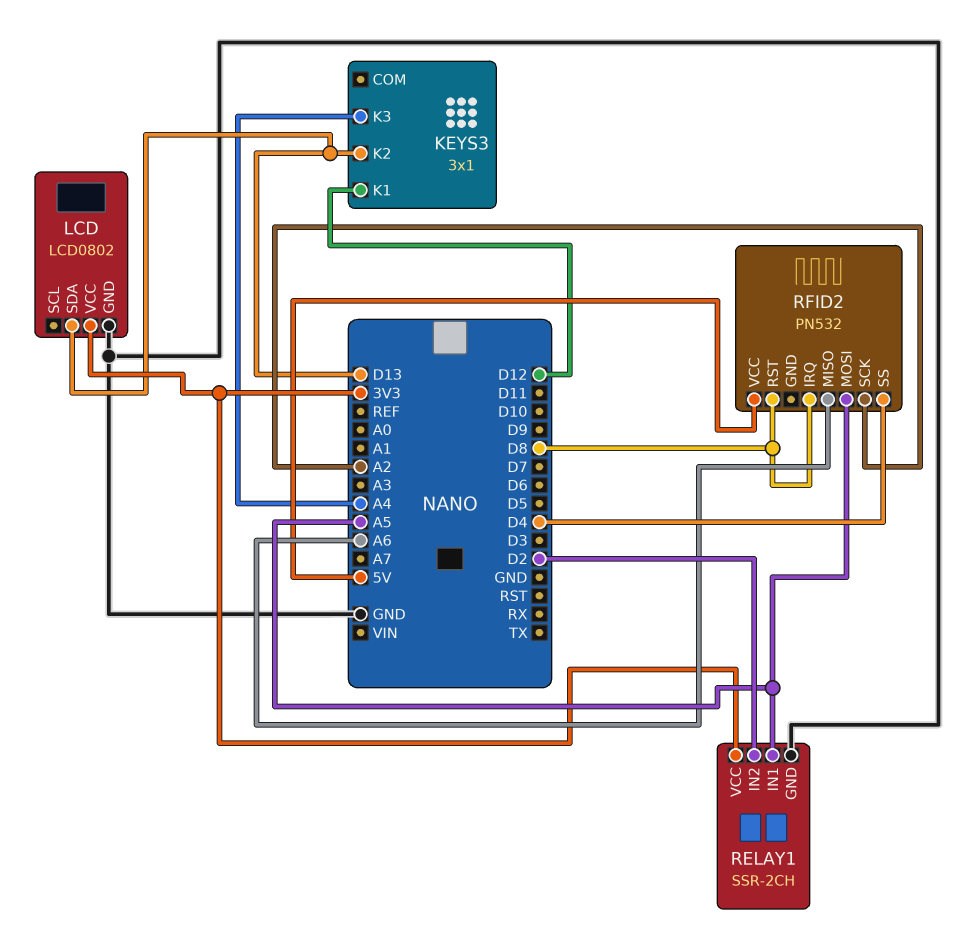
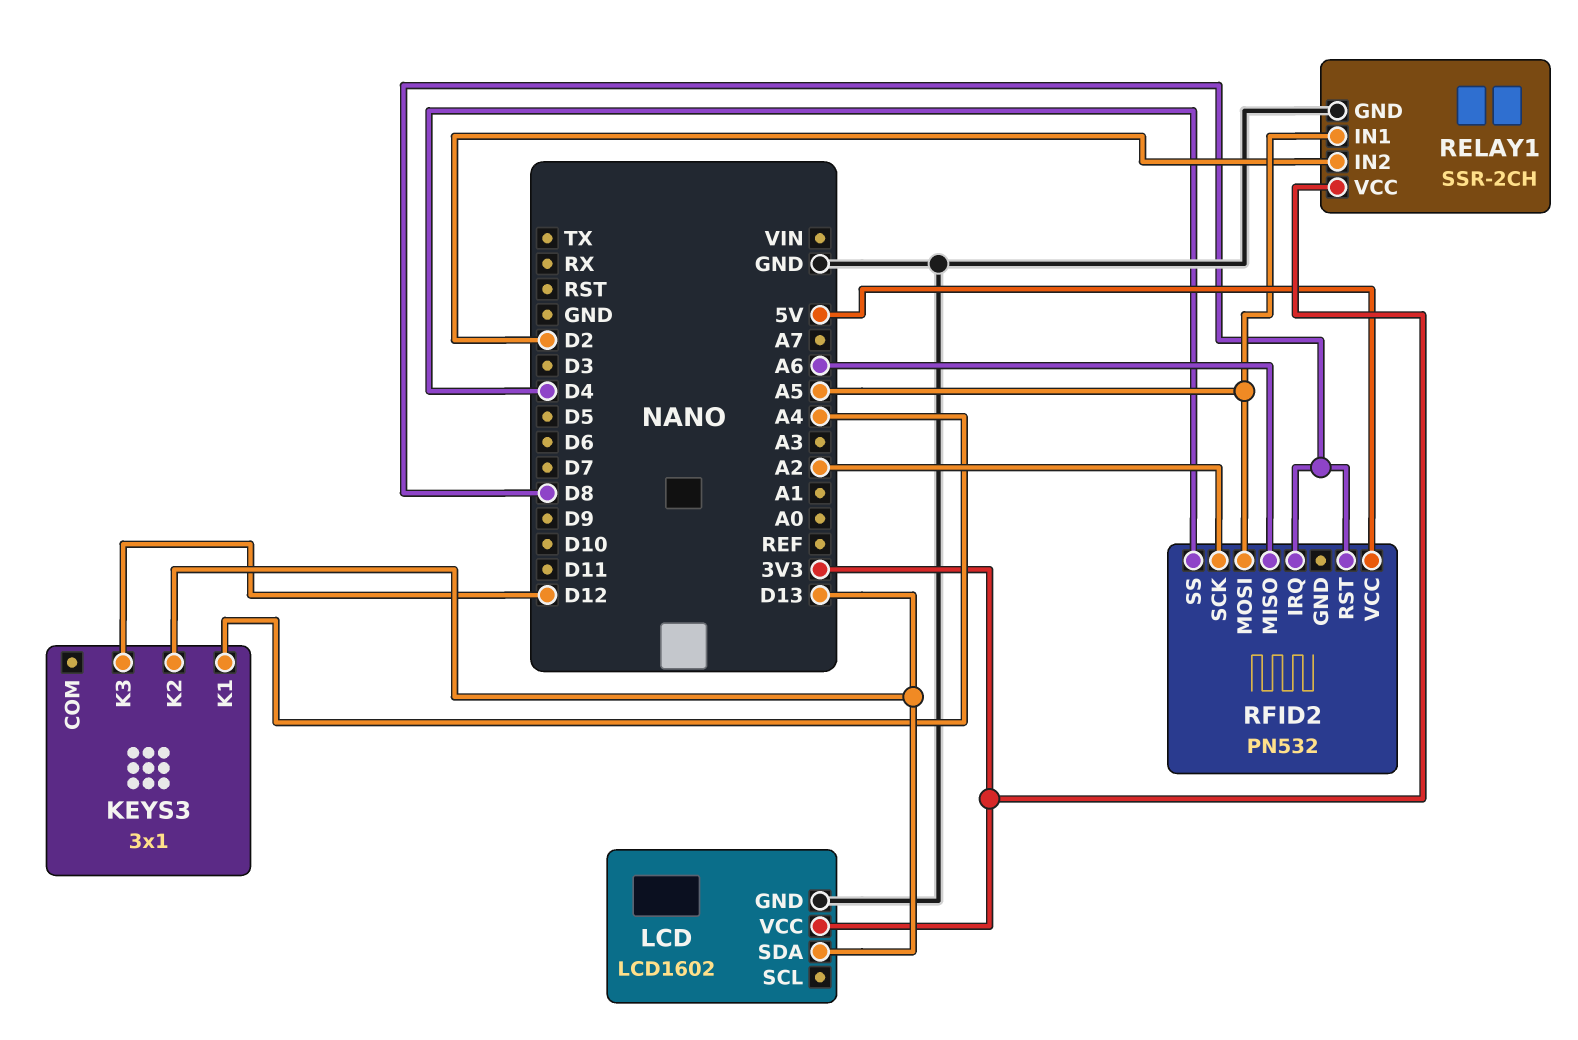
KEYS3 pin K1: D12 -> A4
KEYS3 pin K3: A4 -> D12
LCD: LCD0802 -> LCD1602

